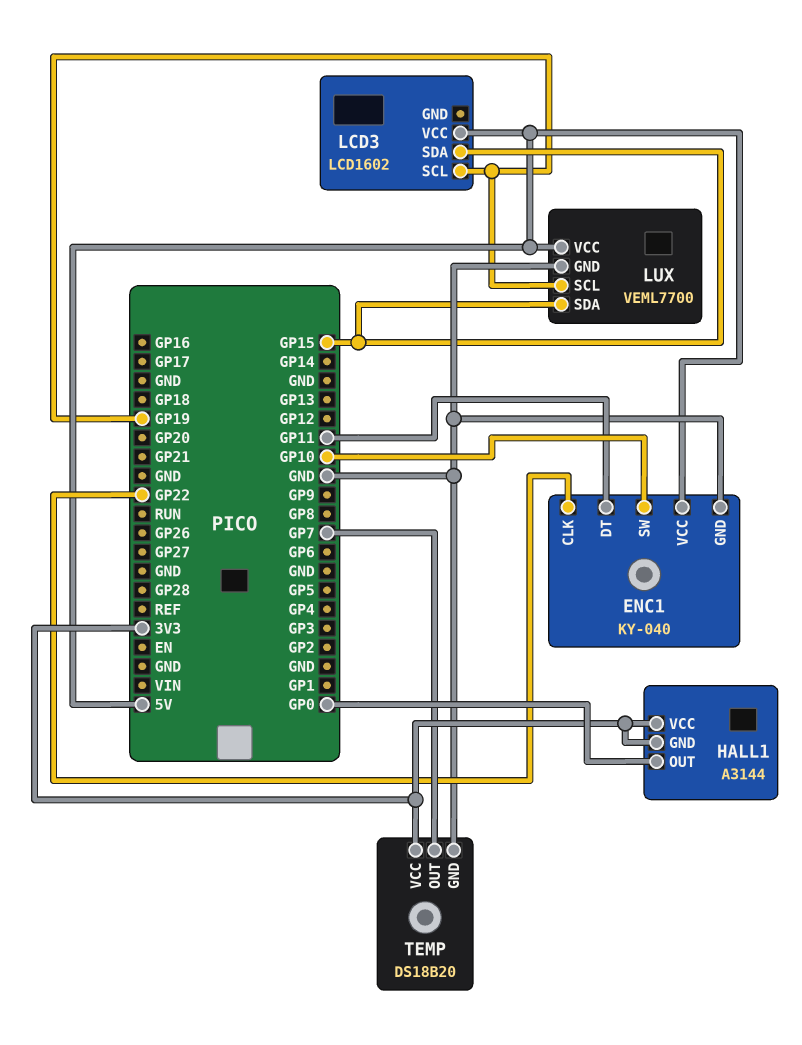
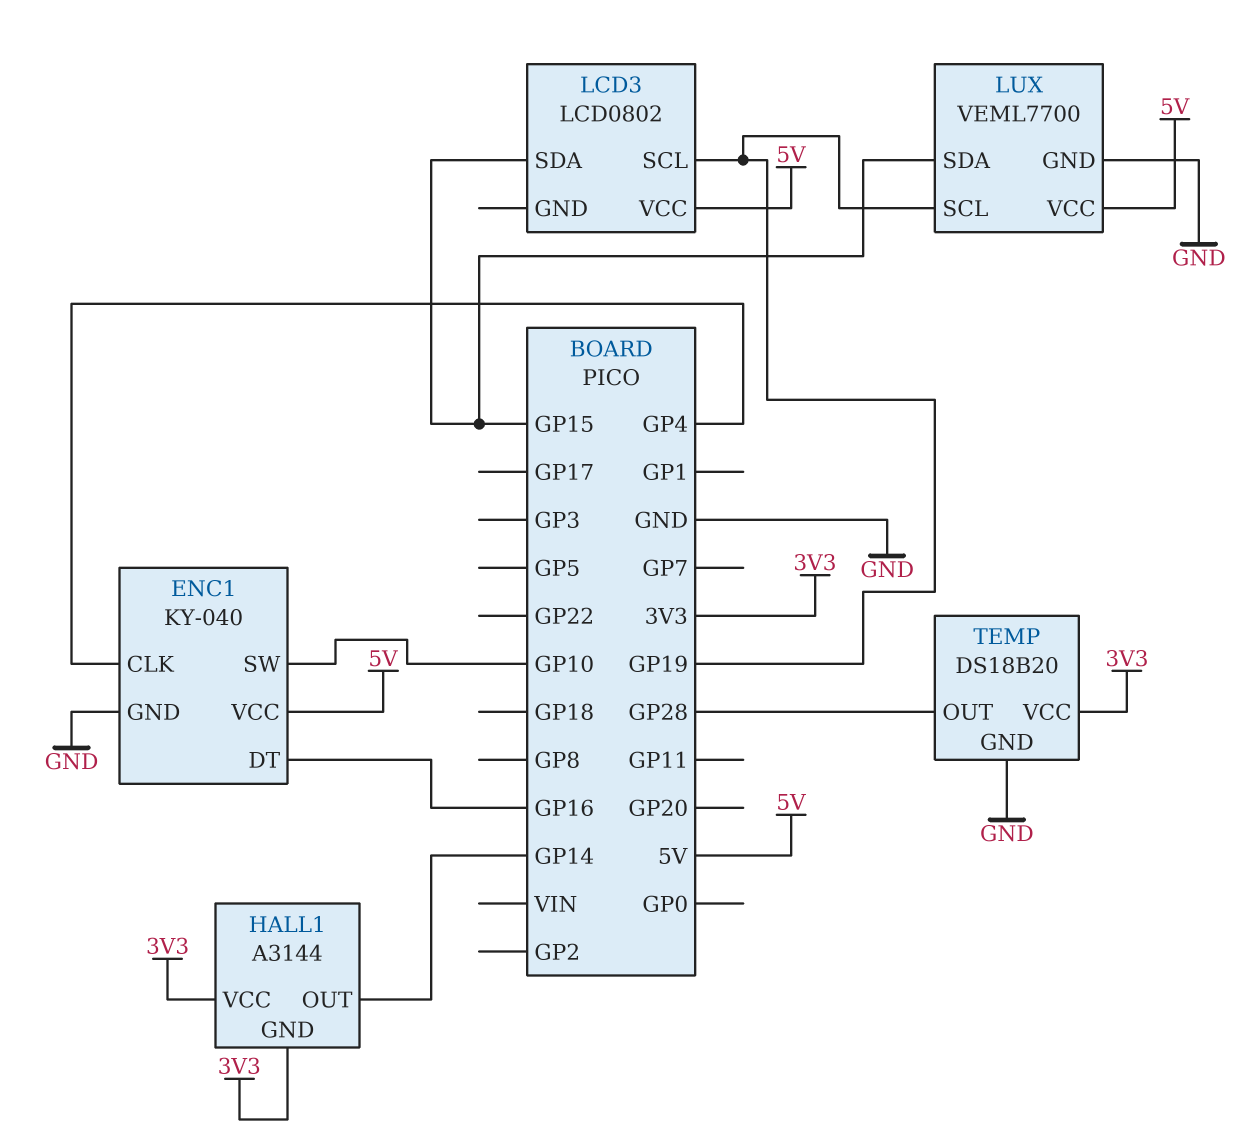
ENC1 pin CLK: GP22 -> GP4
ENC1 pin DT: GP11 -> GP16
HALL1 pin OUT: GP0 -> GP14
LCD3: LCD1602 -> LCD0802
TEMP pin OUT: GP7 -> GP28

